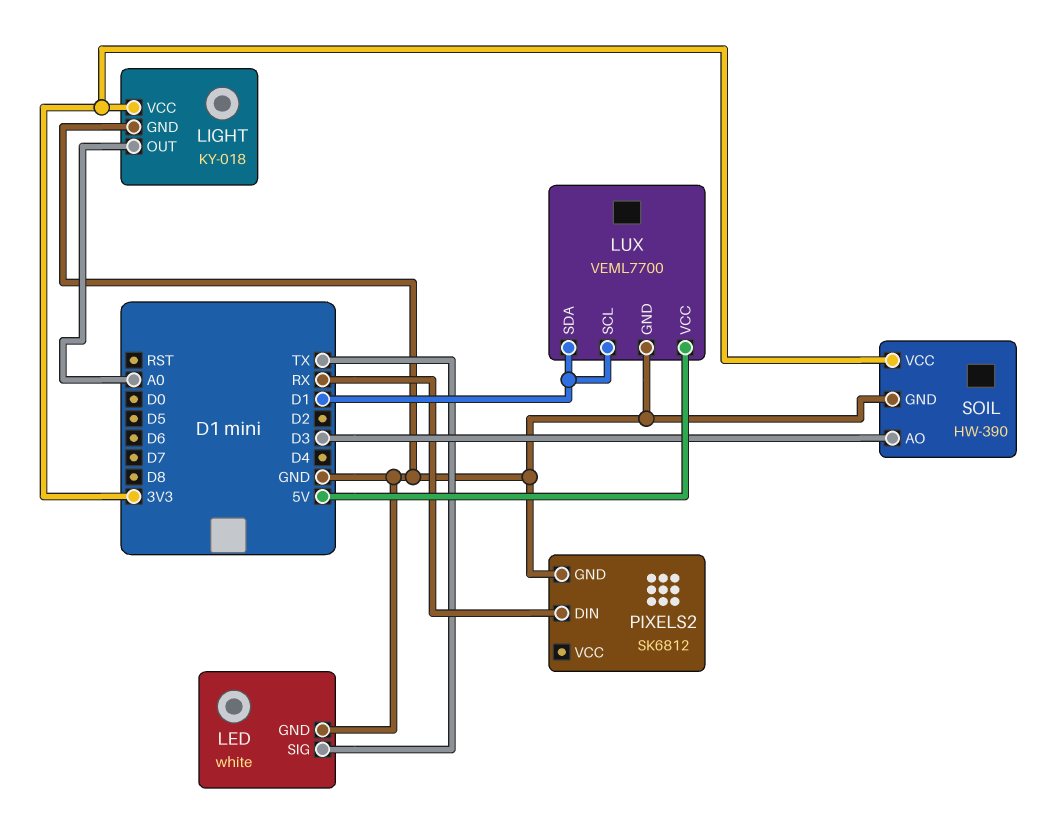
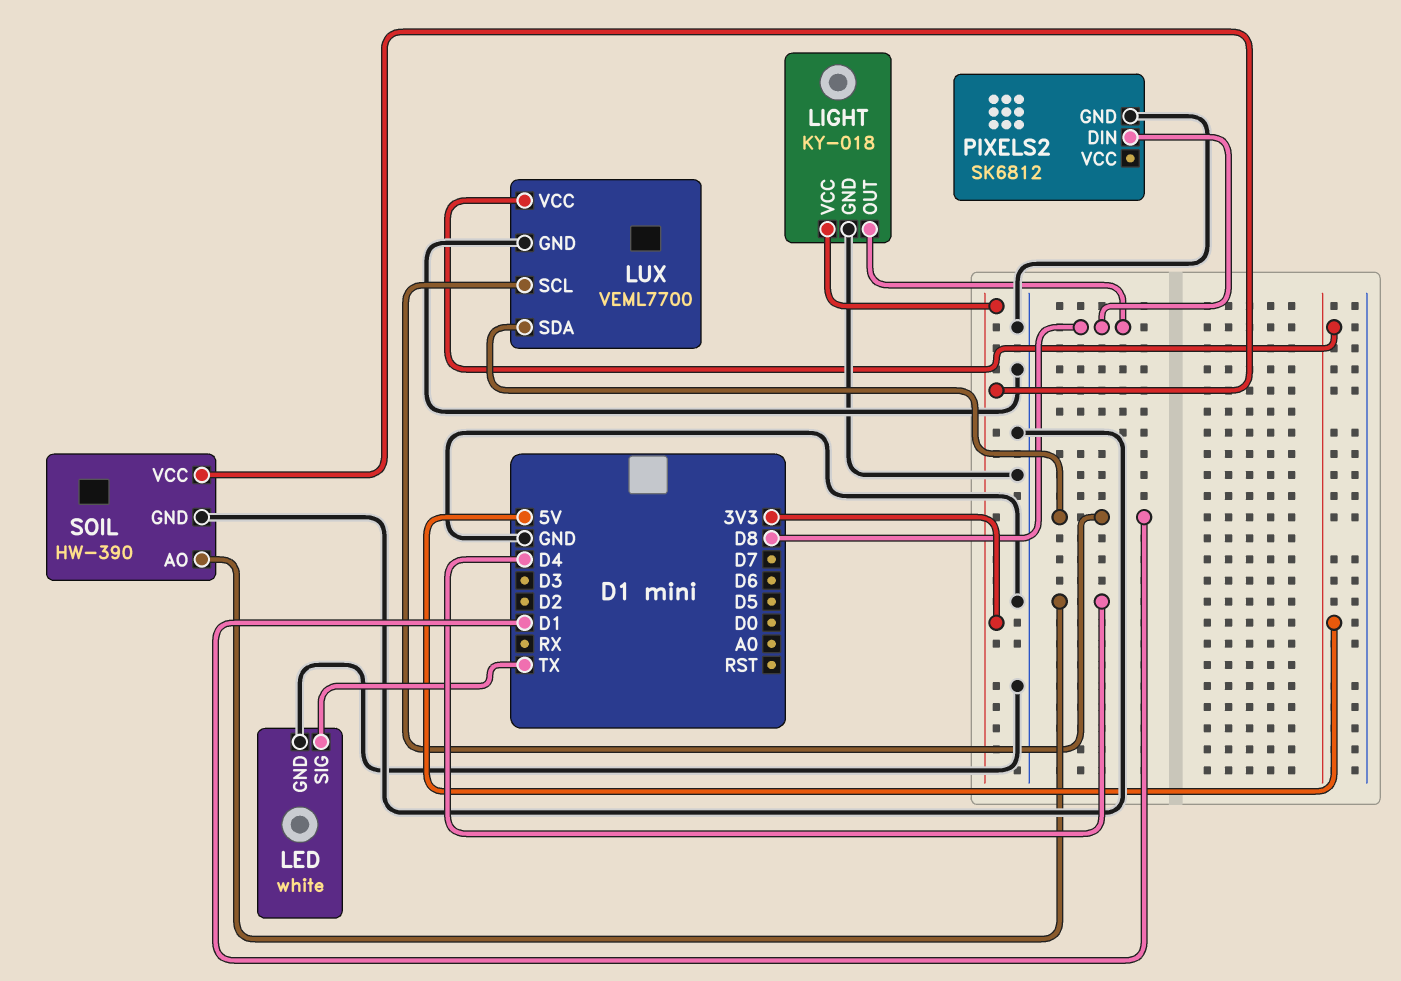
LIGHT pin OUT: A0 -> D8
PIXELS2 pin DIN: RX -> D8
SOIL pin AO: D3 -> D4

